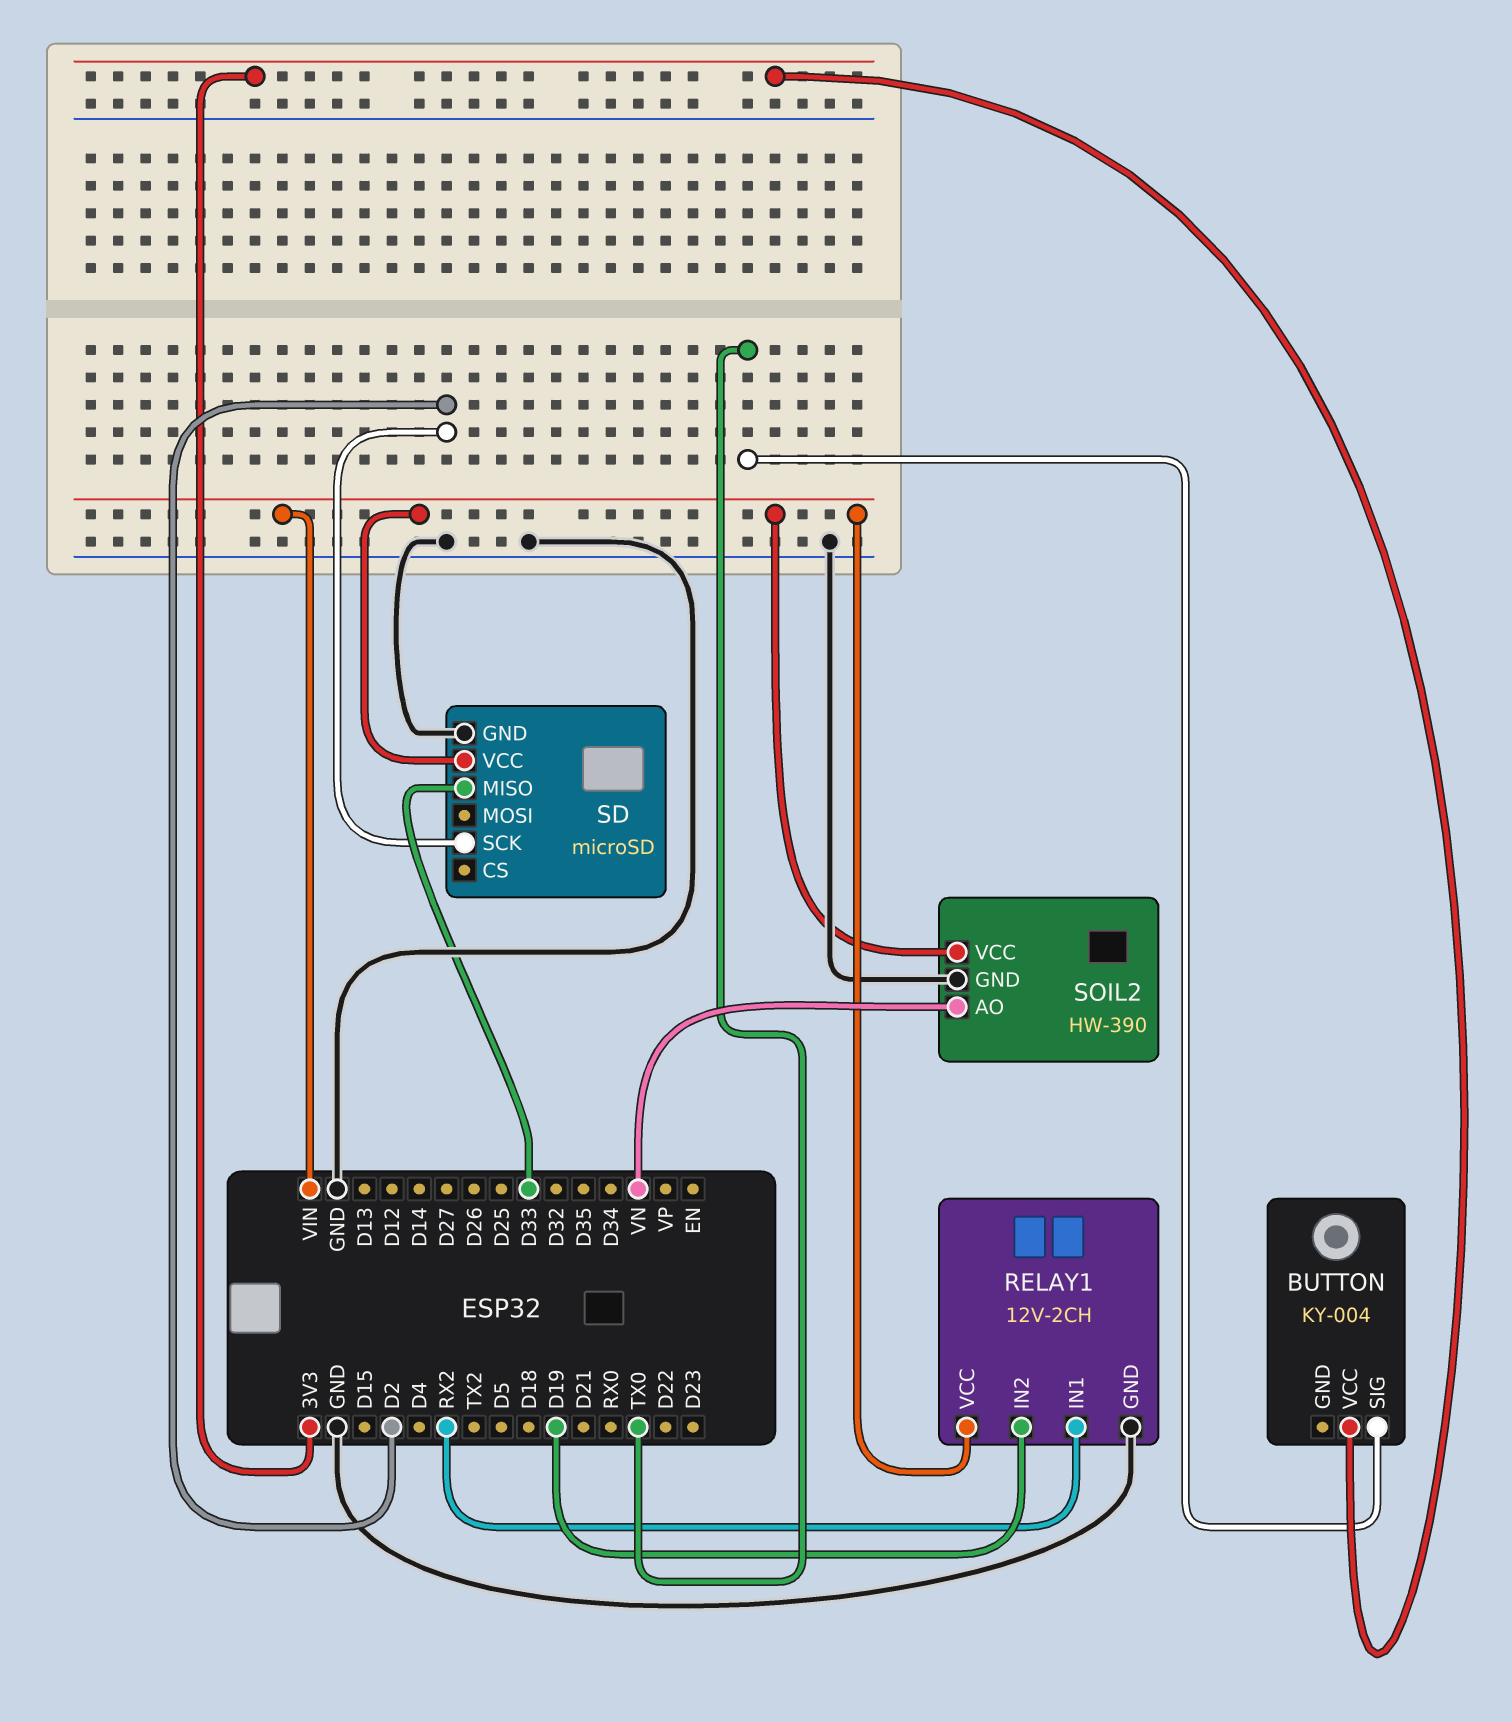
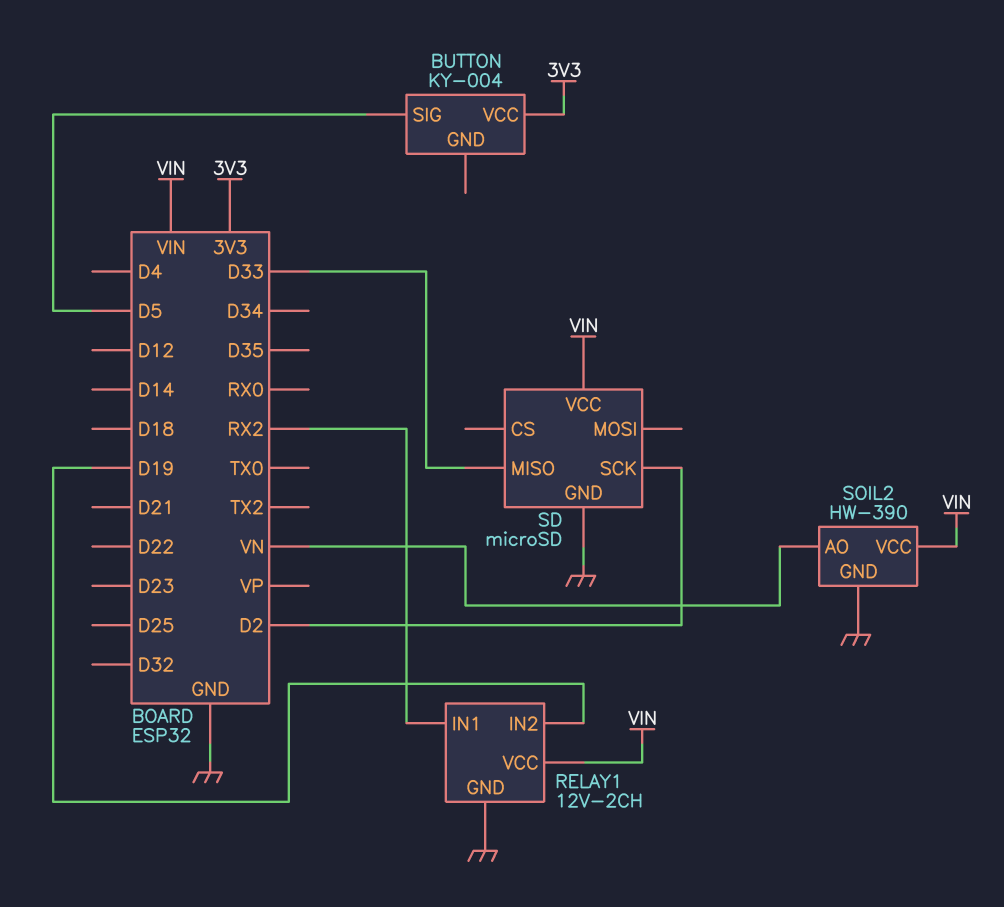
BUTTON pin SIG: TX0 -> D5

